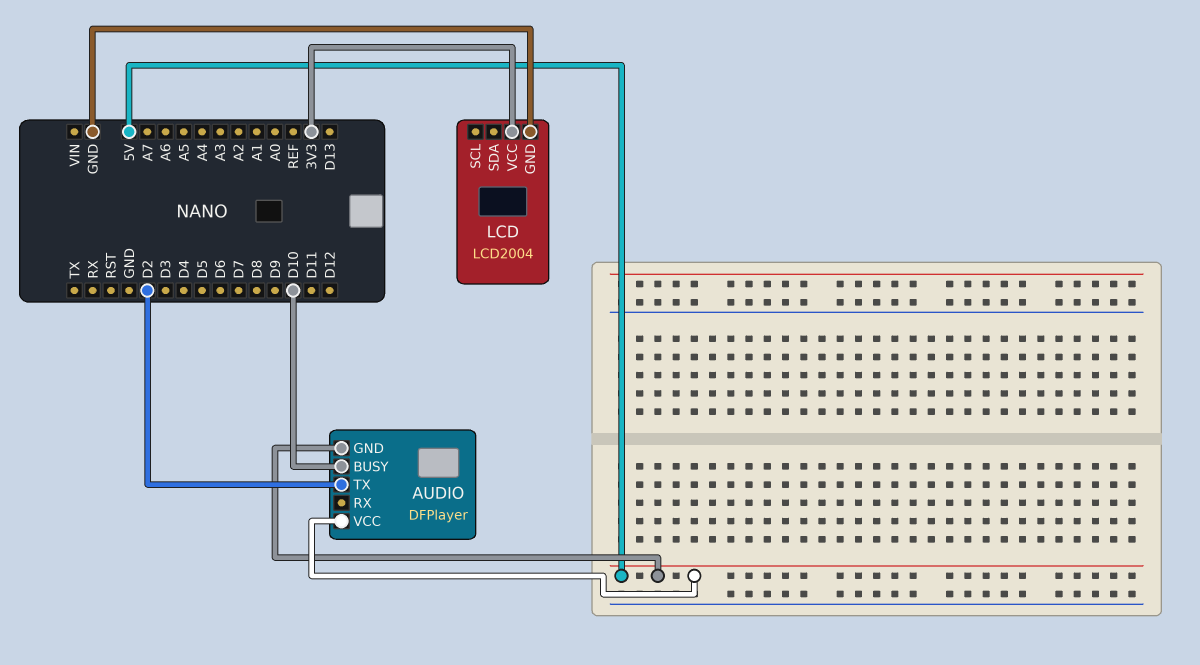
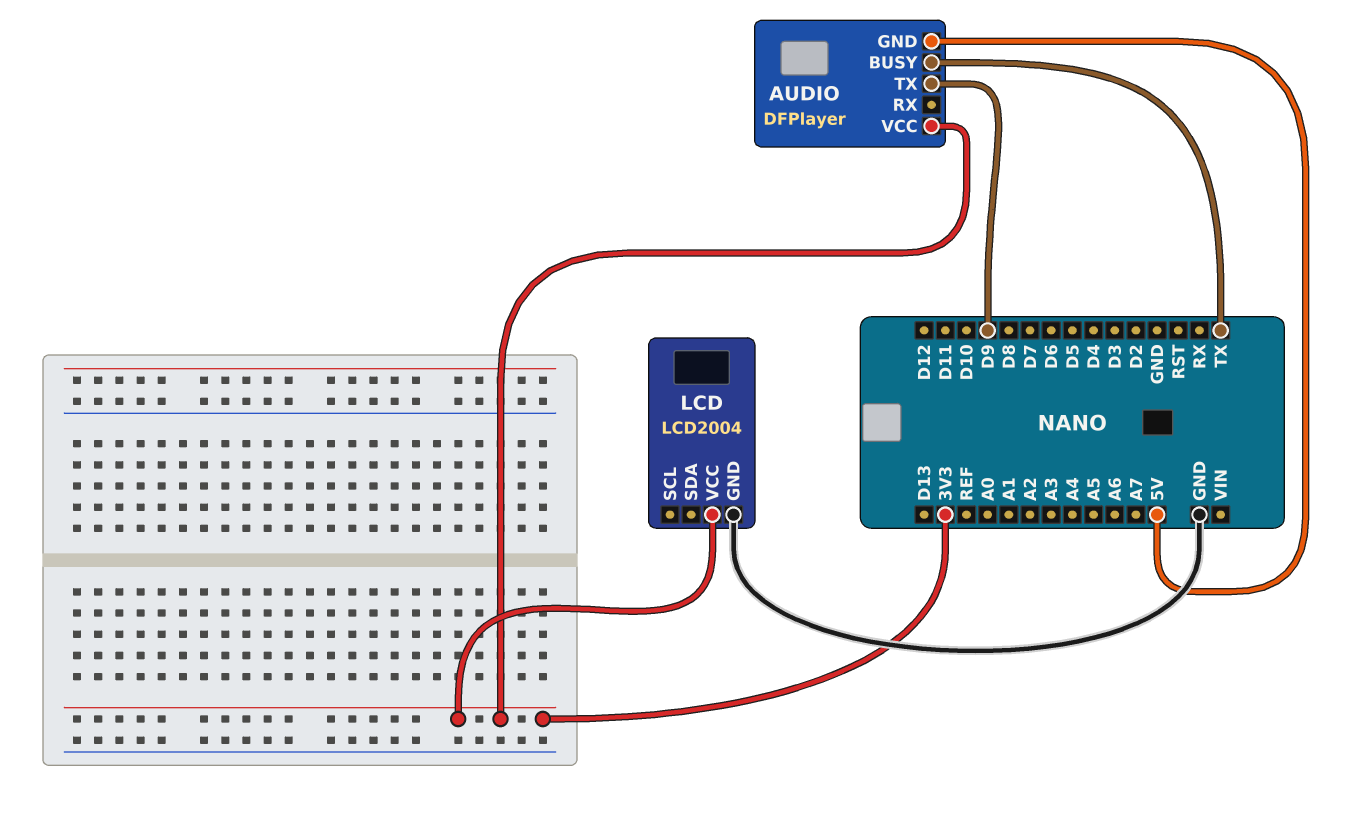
AUDIO pin BUSY: D10 -> TX
AUDIO pin TX: D2 -> D9
AUDIO pin VCC: 5V -> 3V3

